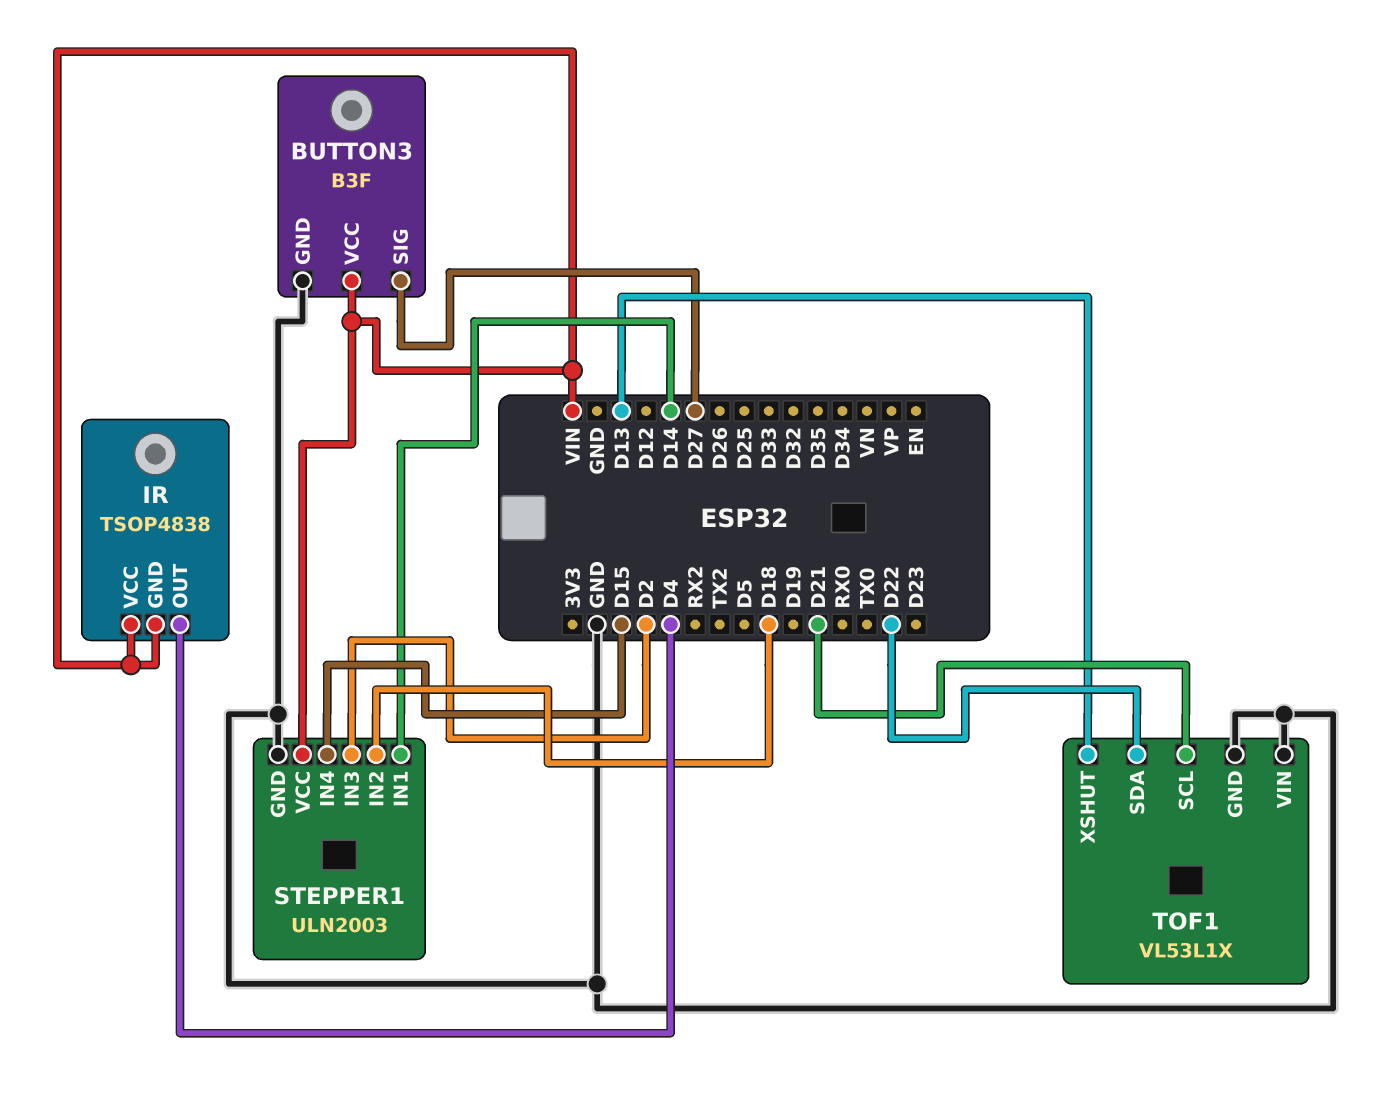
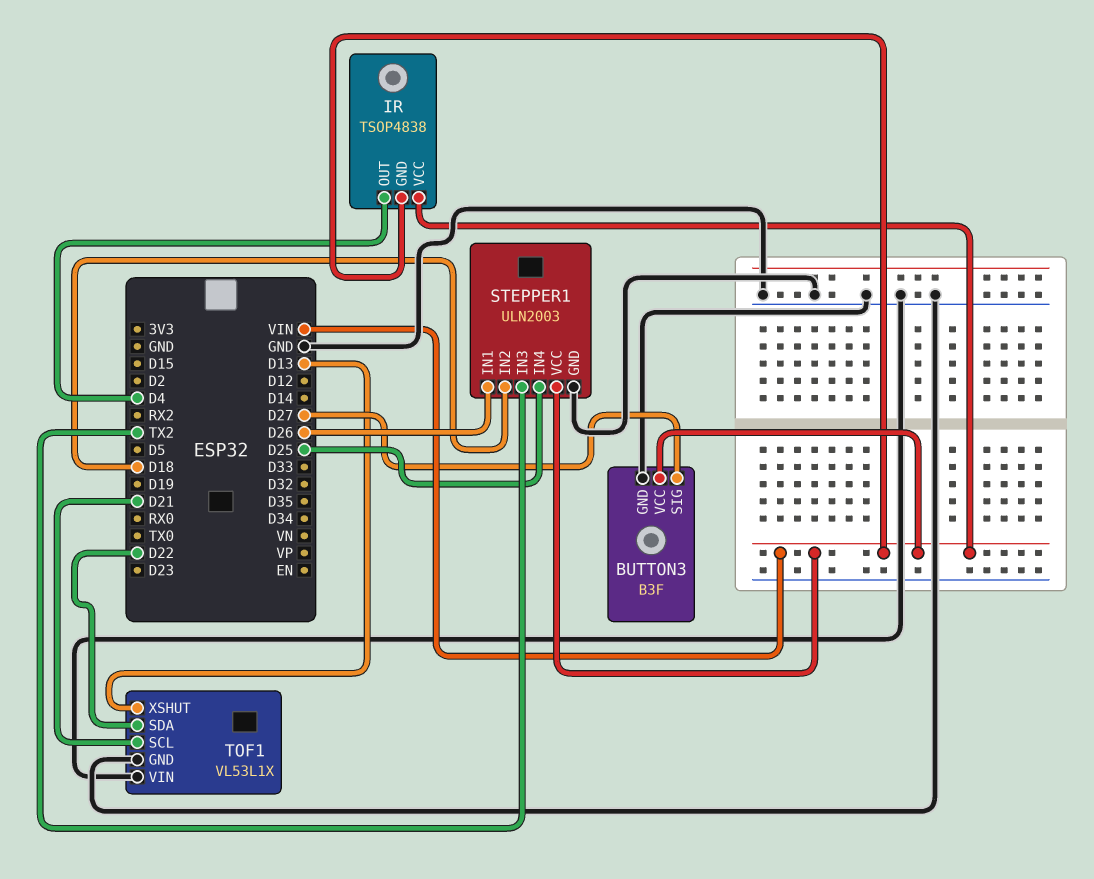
STEPPER1 pin IN1: D14 -> D26
STEPPER1 pin IN3: D2 -> TX2
STEPPER1 pin IN4: D15 -> D25

